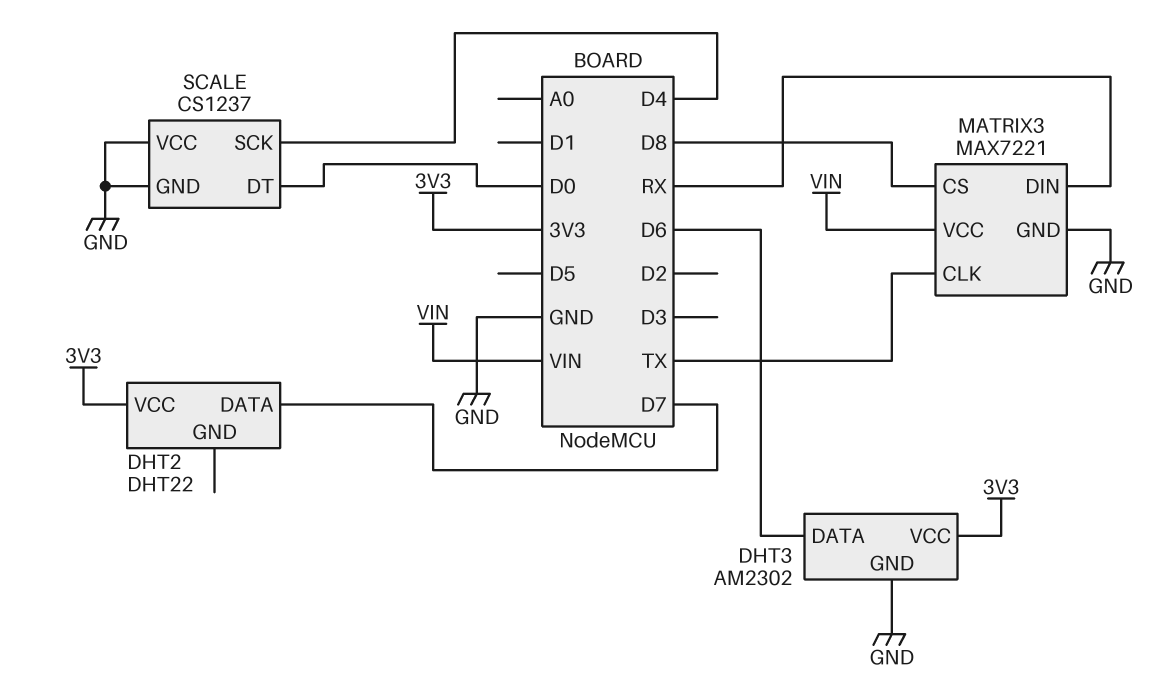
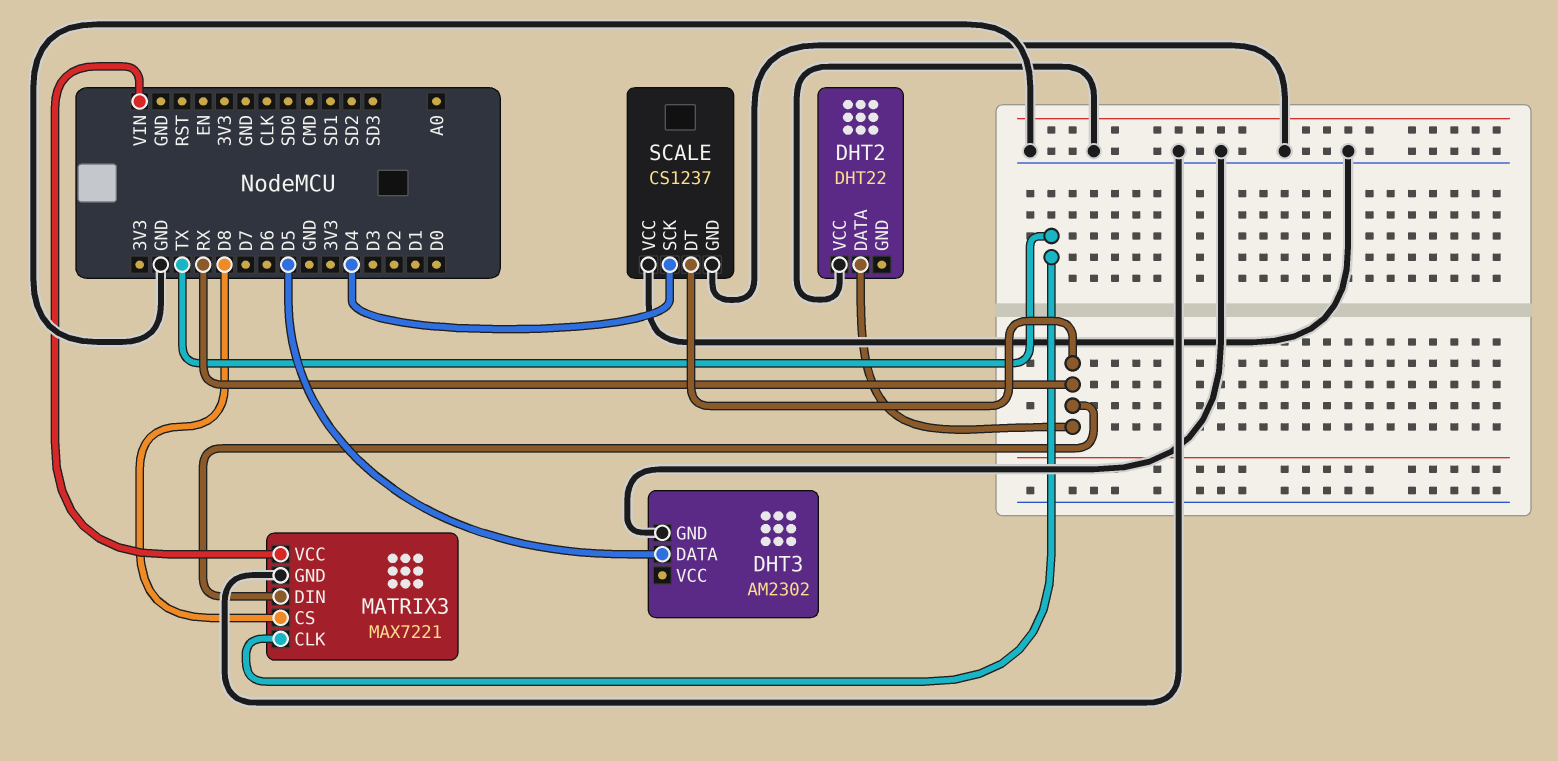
DHT2 pin DATA: D7 -> RX
DHT2 pin VCC: 3V3 -> GND
DHT3 pin DATA: D6 -> D5
DHT3 pin VCC: 3V3 -> none
SCALE pin DT: D0 -> RX

